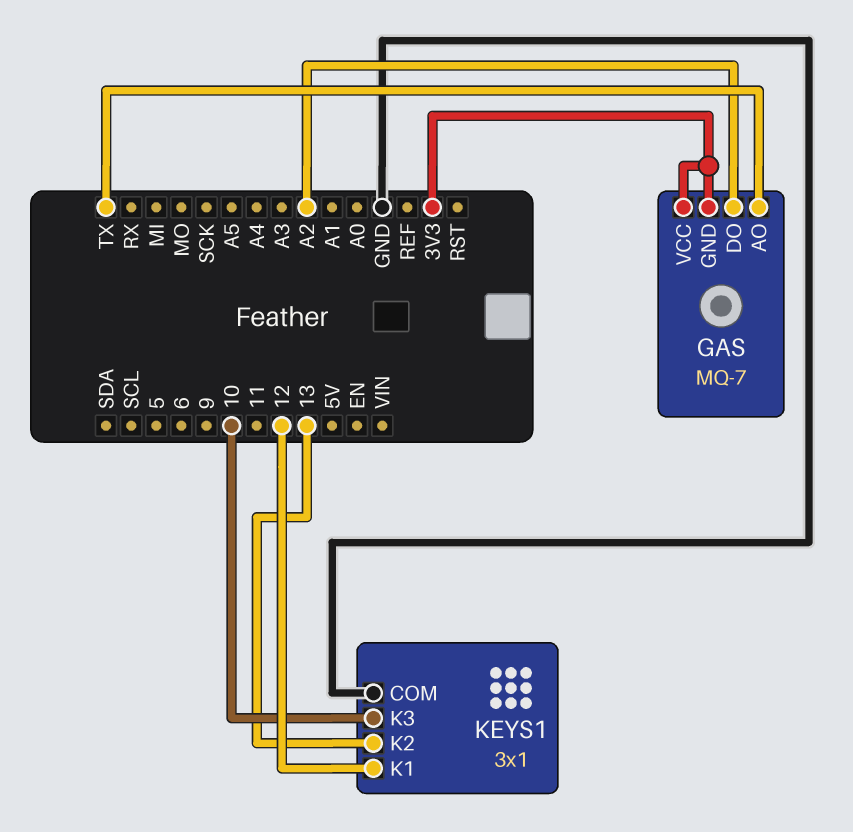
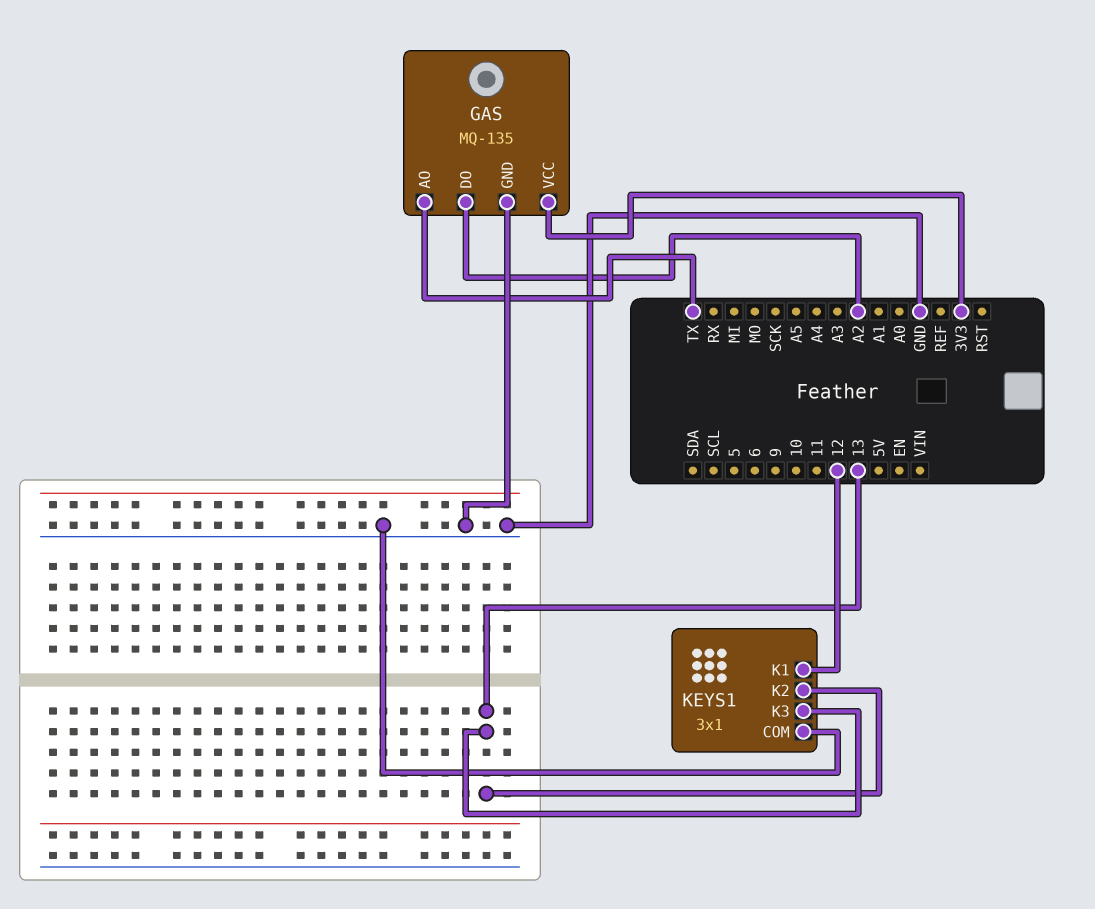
GAS: MQ-7 -> MQ-135
GAS pin GND: 3V3 -> GND
KEYS1 pin K3: 10 -> 13

